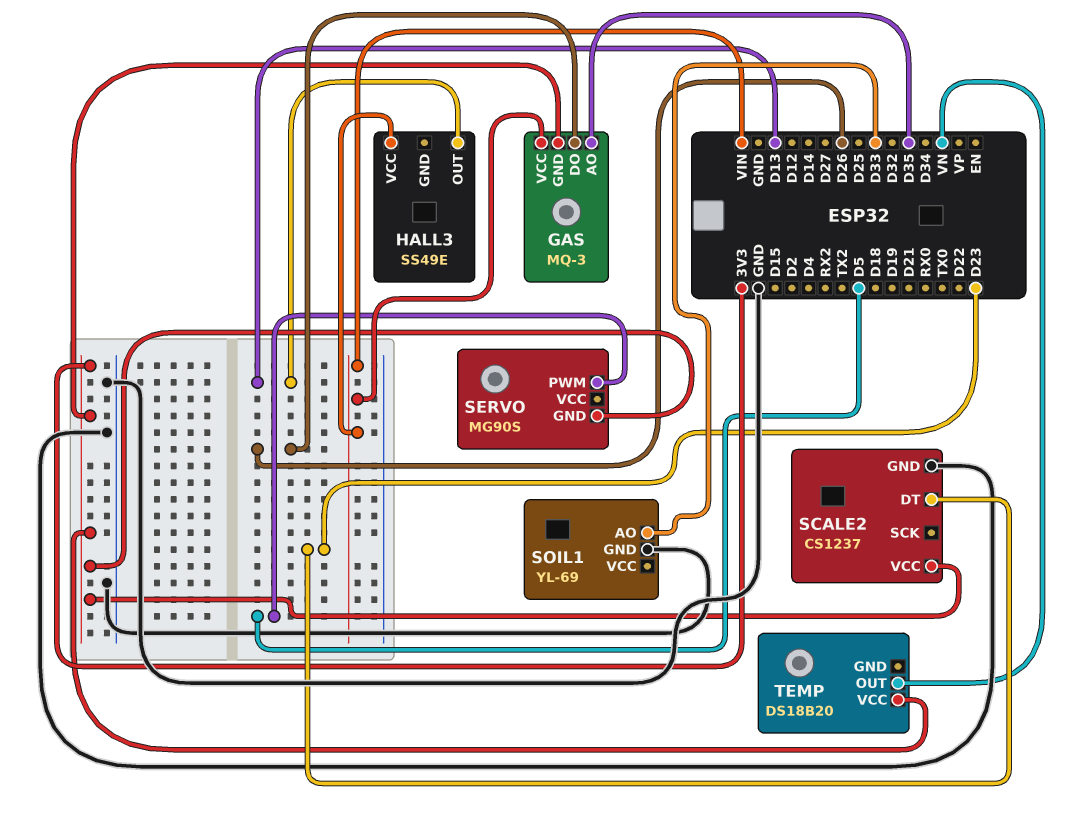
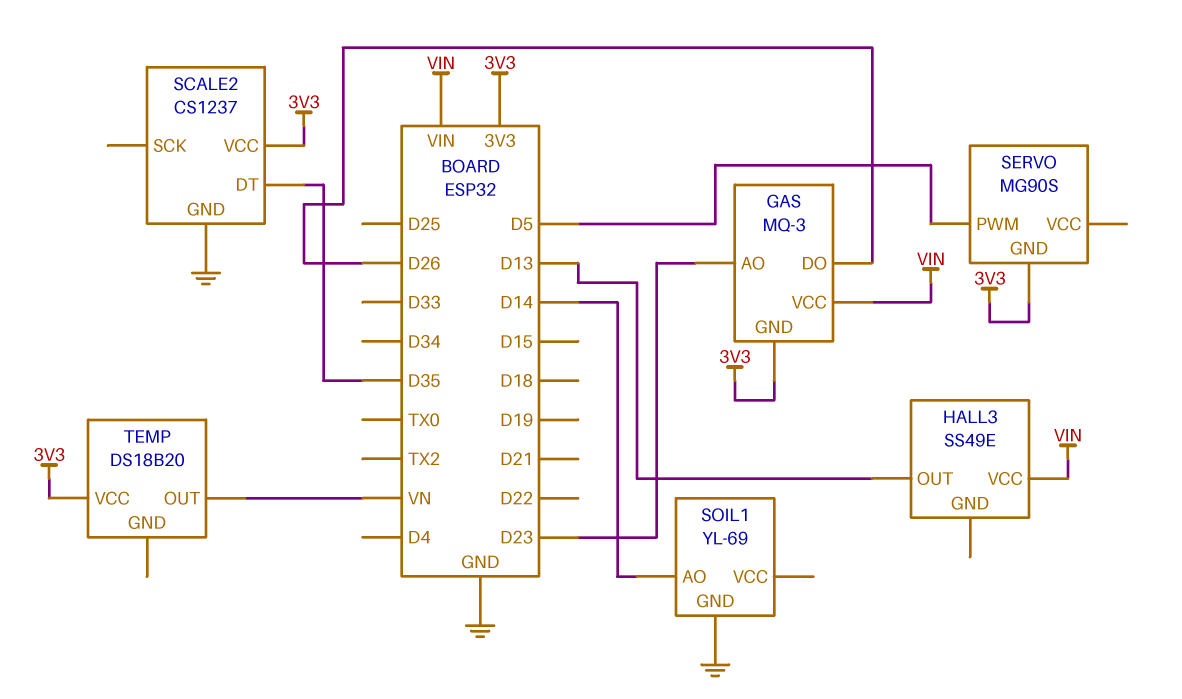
GAS pin AO: D35 -> D23
SCALE2 pin DT: D23 -> D35
SOIL1 pin AO: D33 -> D14

